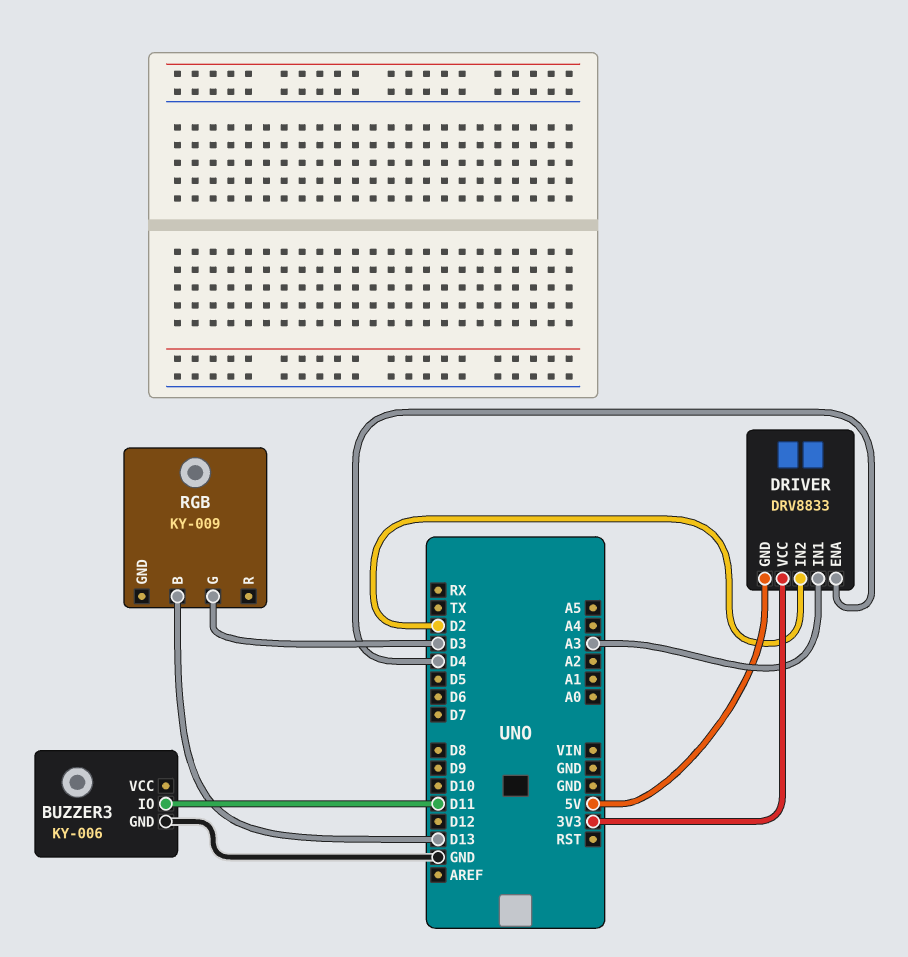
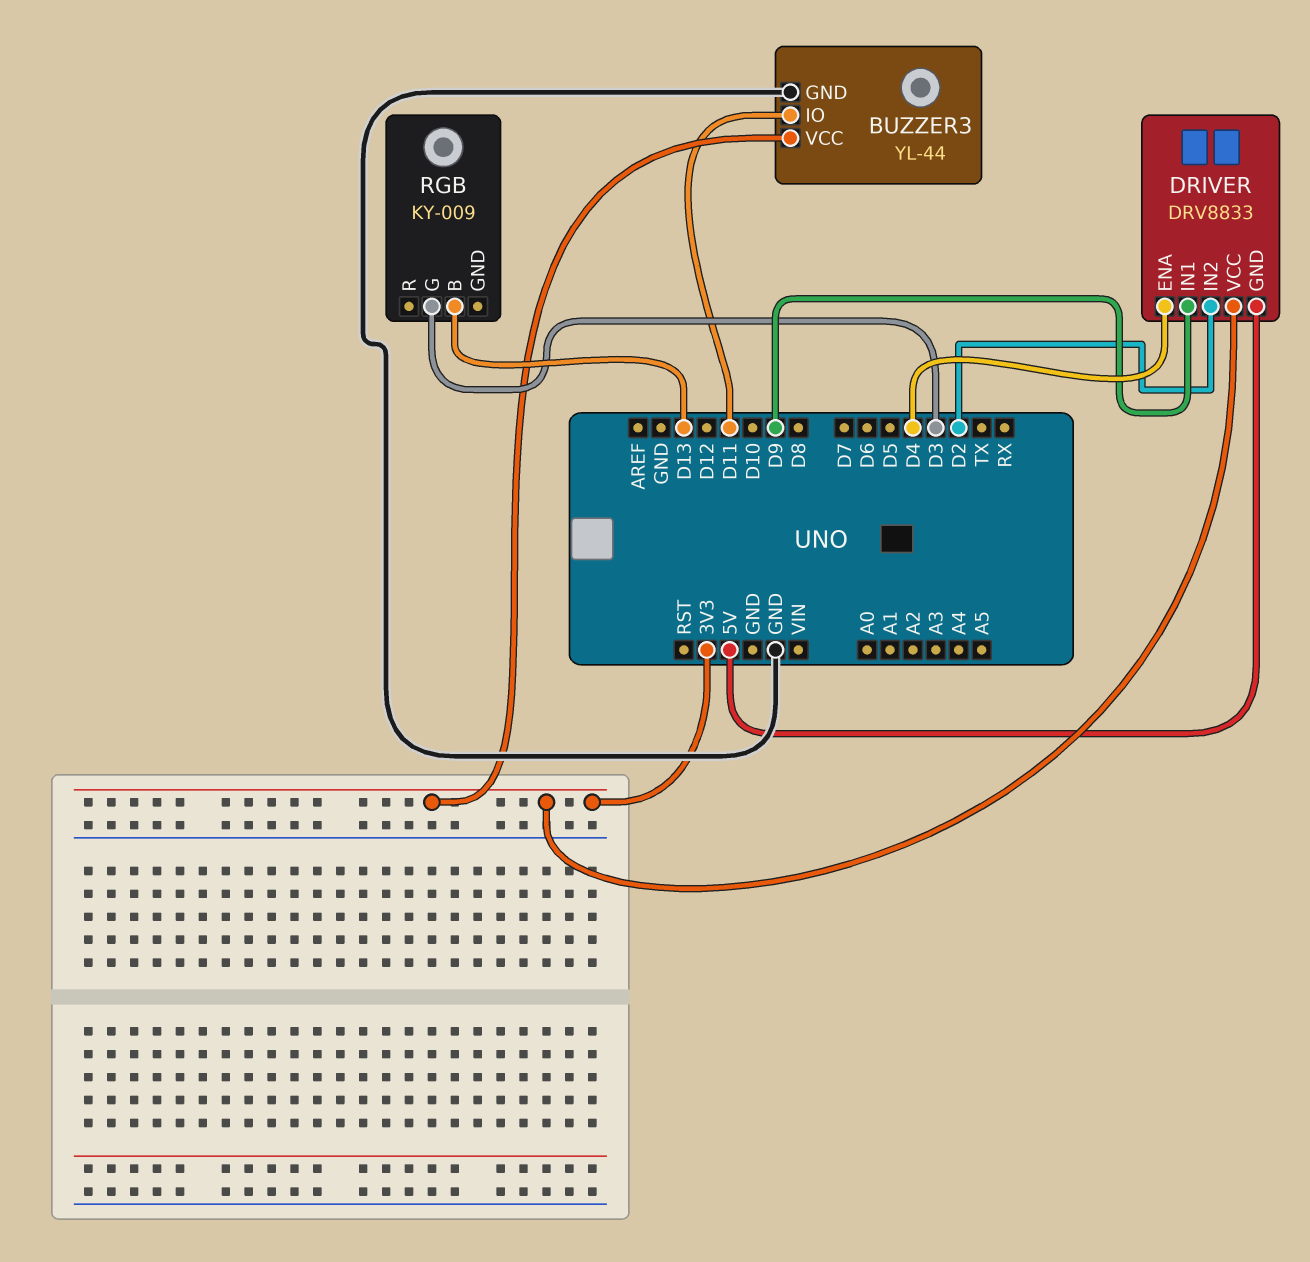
BUZZER3: KY-006 -> YL-44
BUZZER3 pin VCC: none -> 3V3
DRIVER pin IN1: A3 -> D9

